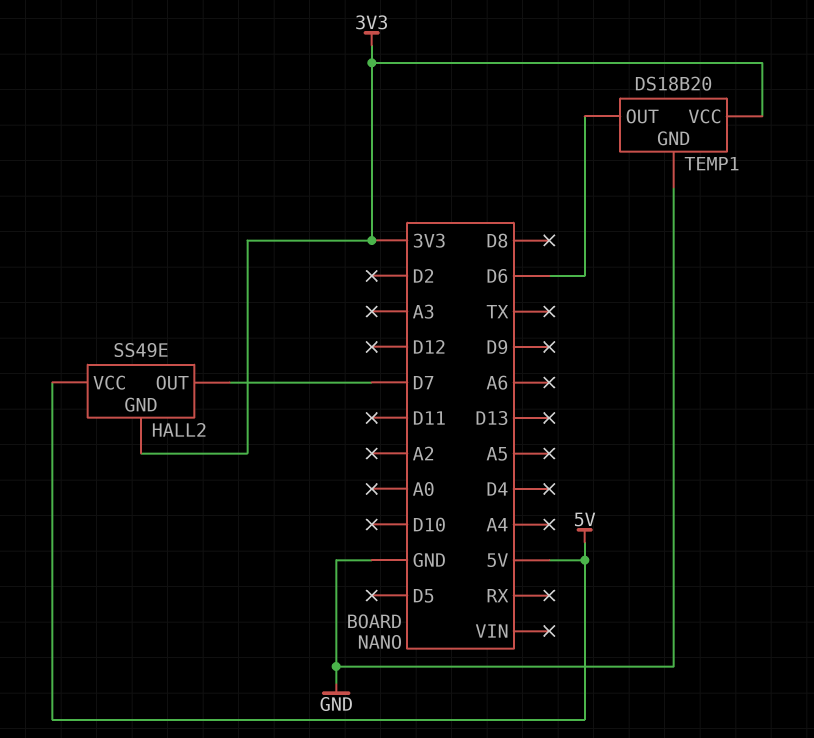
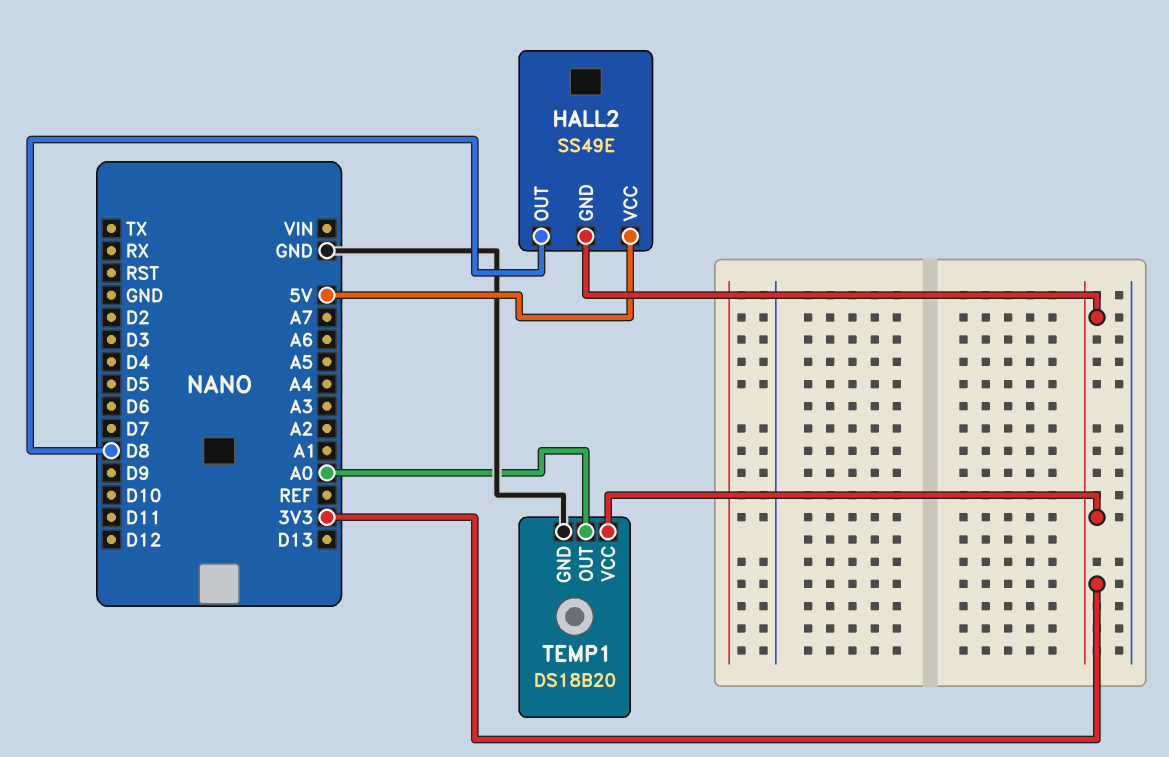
HALL2 pin OUT: D7 -> D8
TEMP1 pin OUT: D6 -> A0

